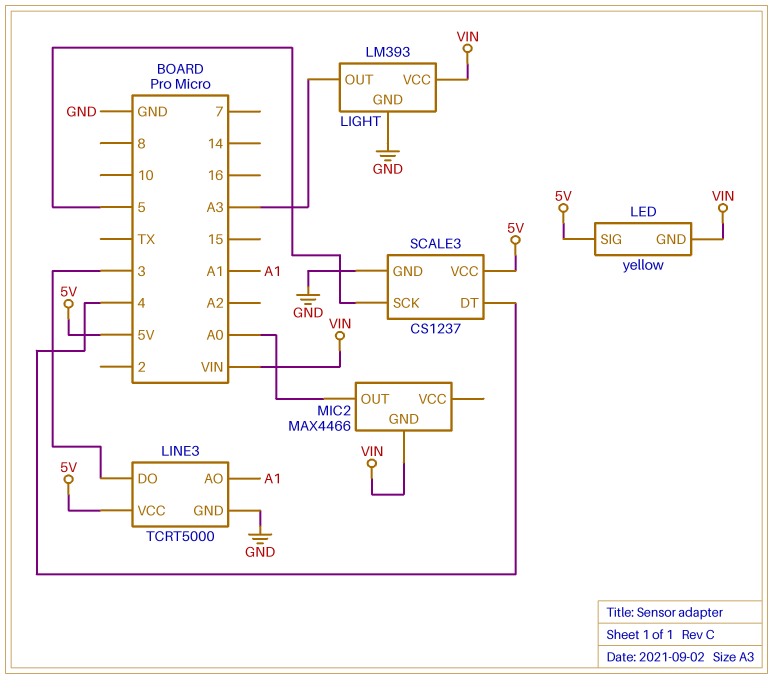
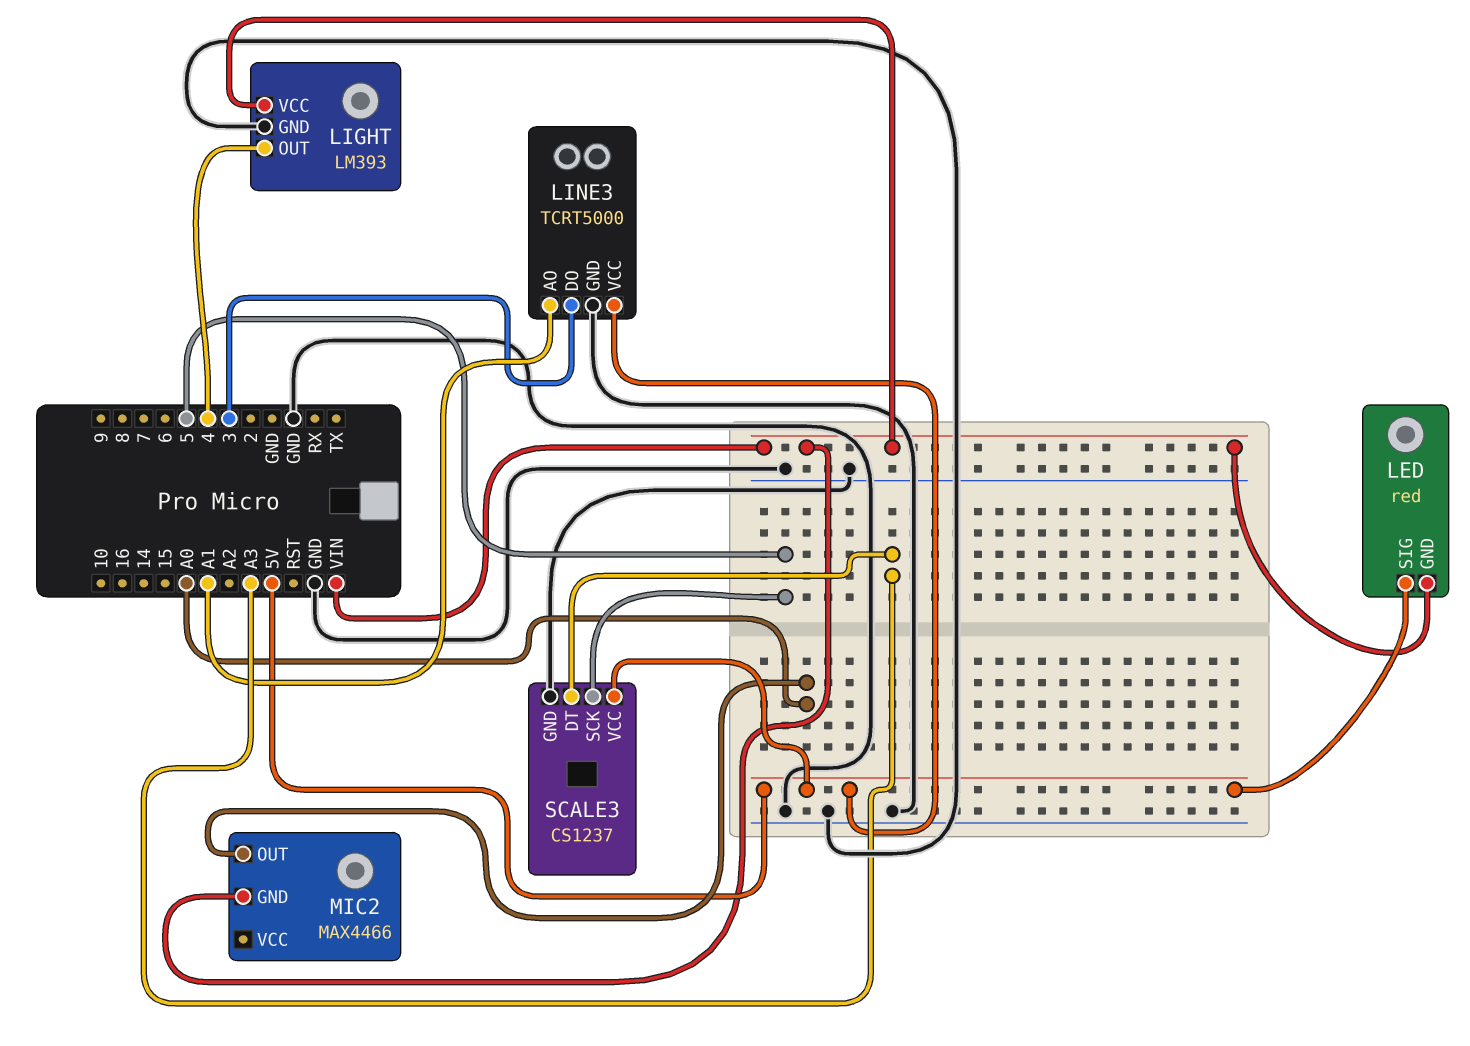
LED: yellow -> red
LIGHT pin OUT: A3 -> 4
SCALE3 pin DT: 4 -> A3

